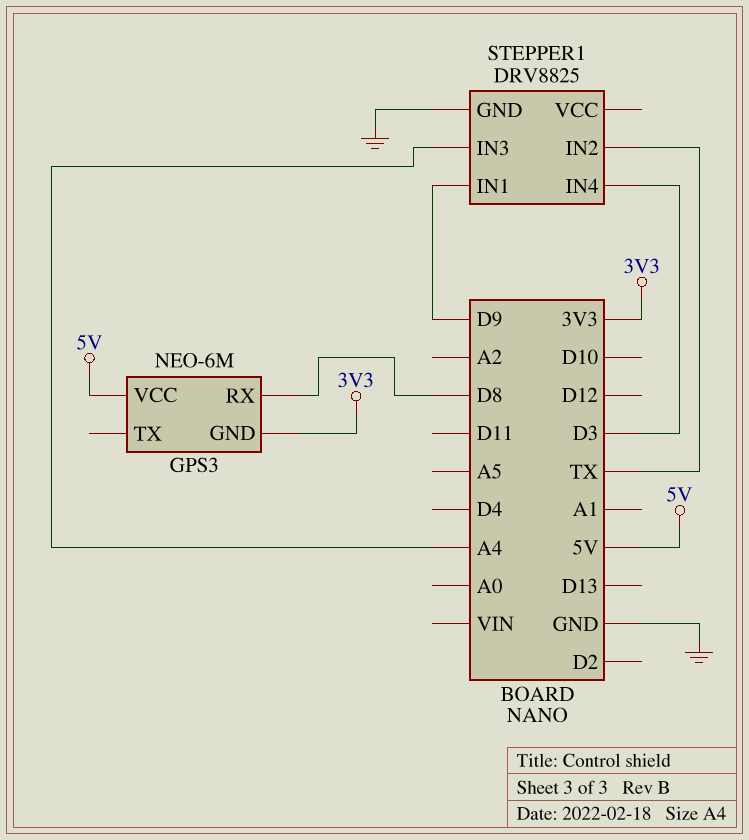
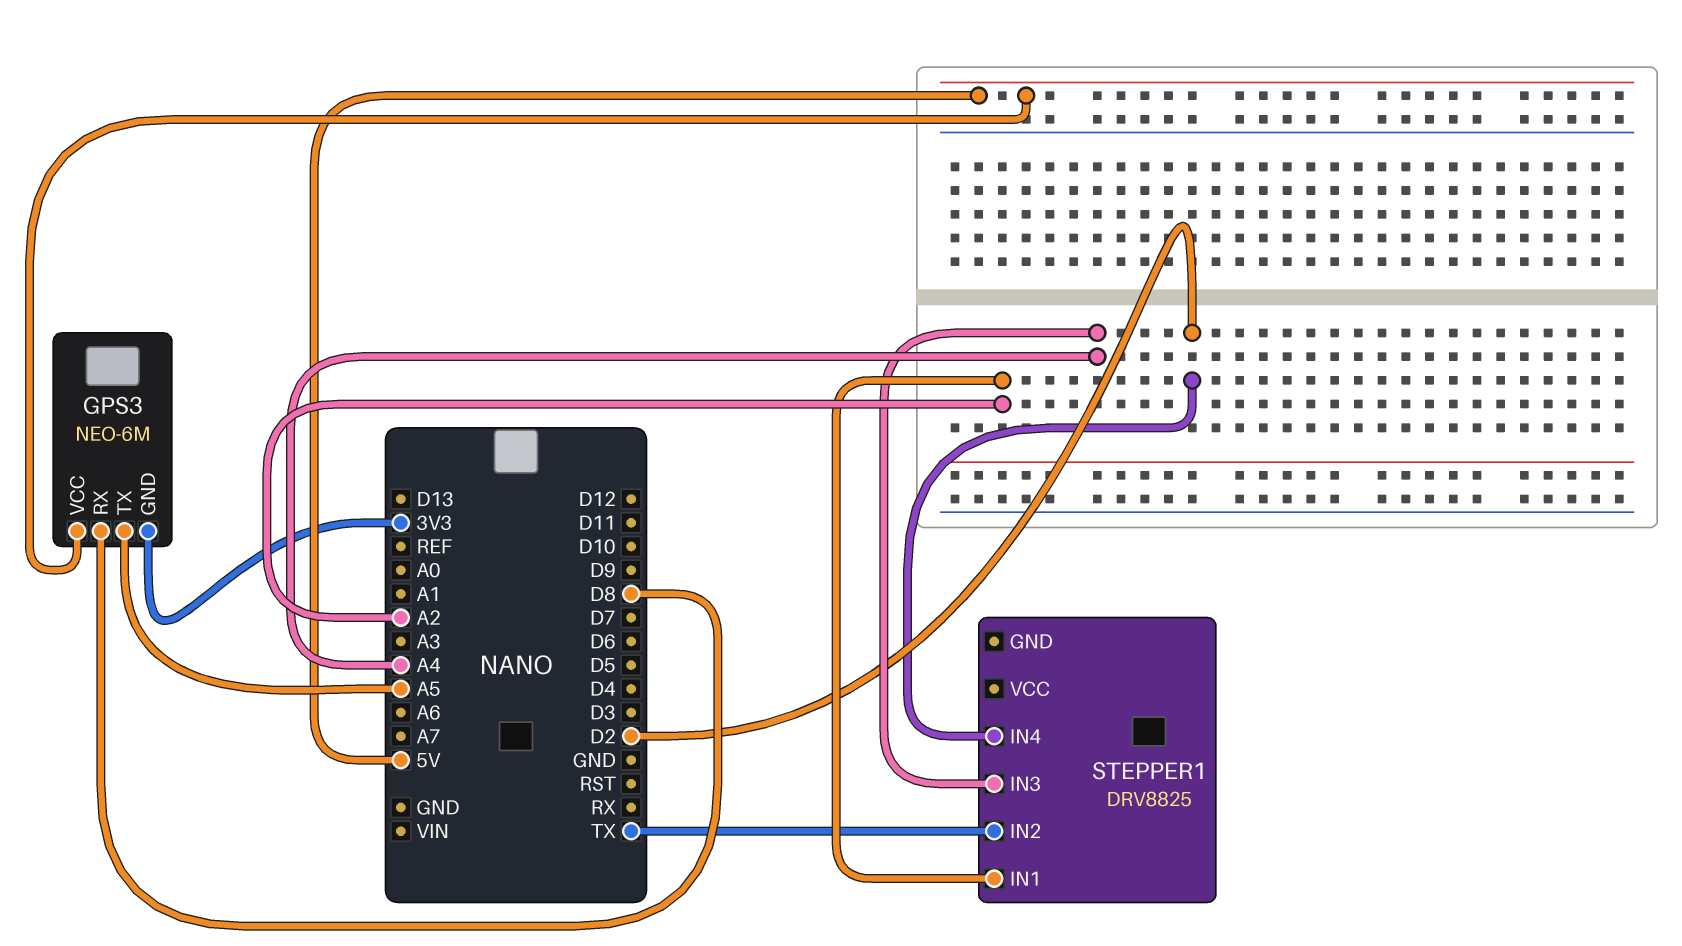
GPS3 pin TX: none -> A5
STEPPER1 pin GND: GND -> none
STEPPER1 pin IN1: D9 -> A2
STEPPER1 pin IN4: D3 -> D2

